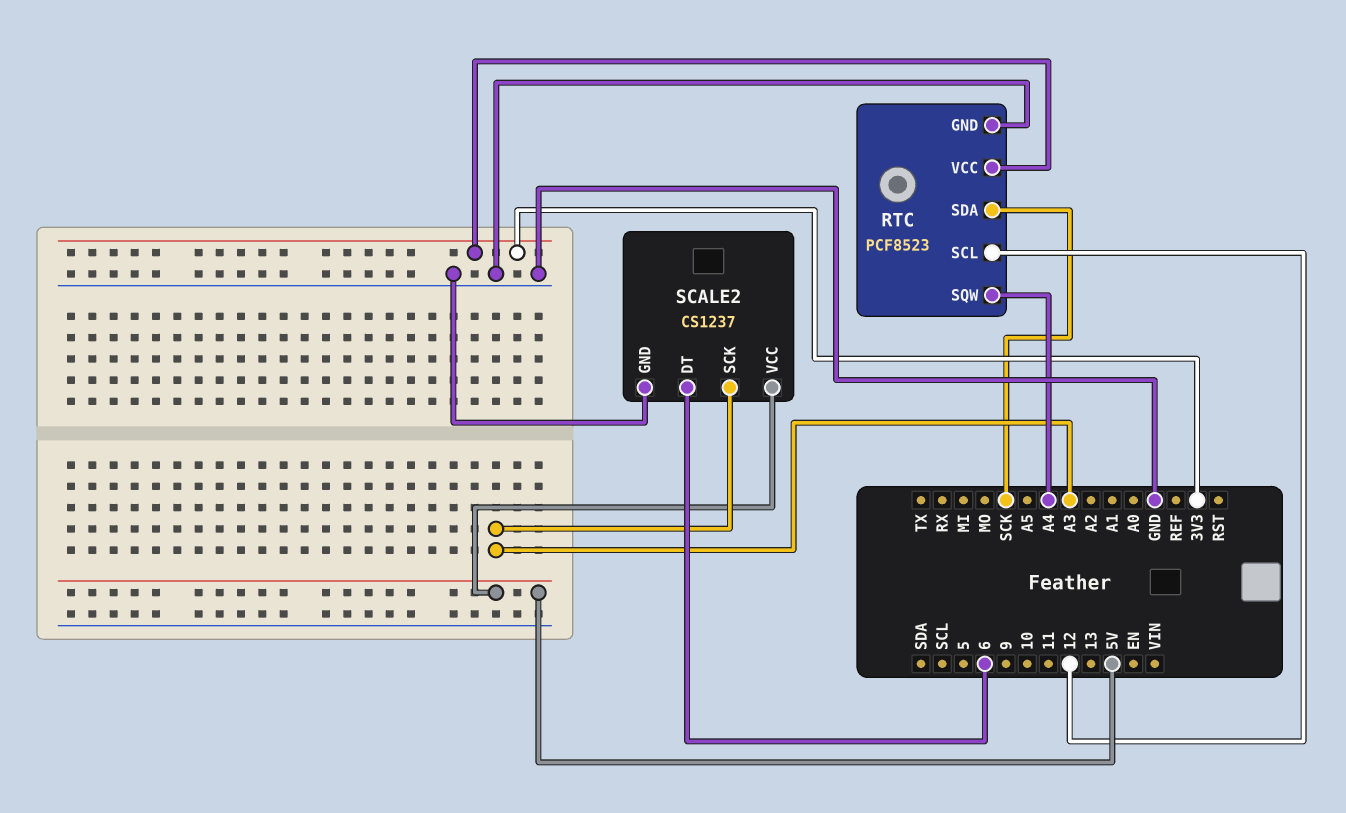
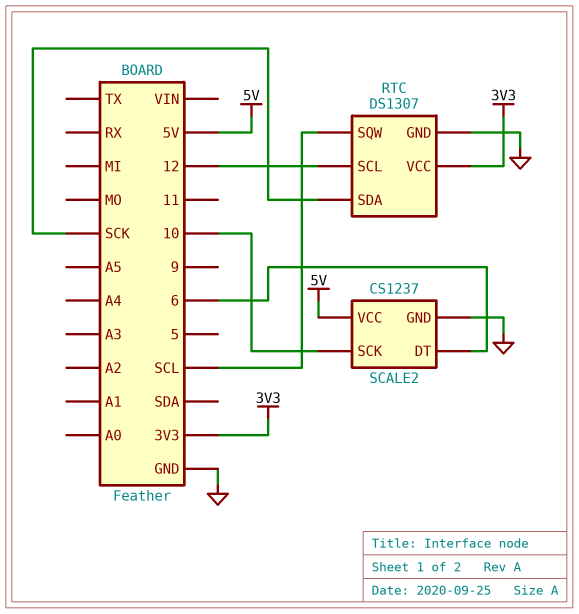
RTC: PCF8523 -> DS1307
RTC pin SQW: A4 -> SCL
SCALE2 pin SCK: A3 -> 10

